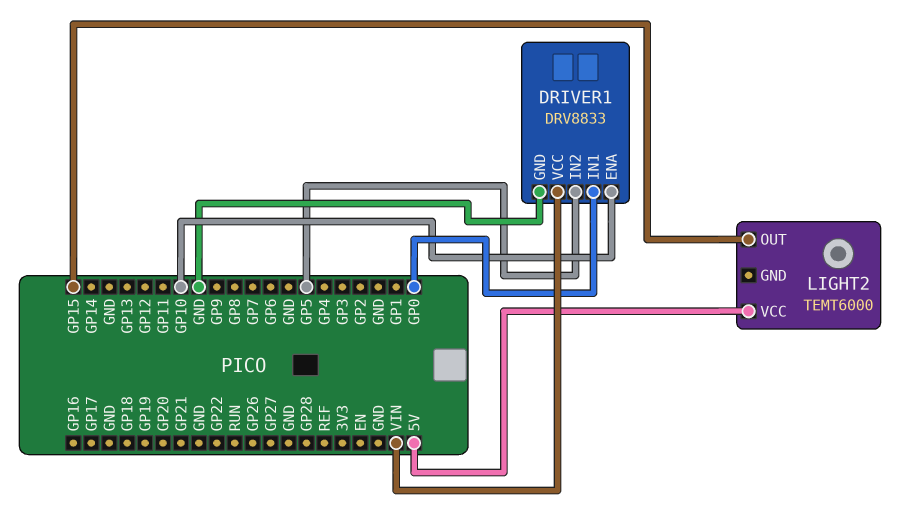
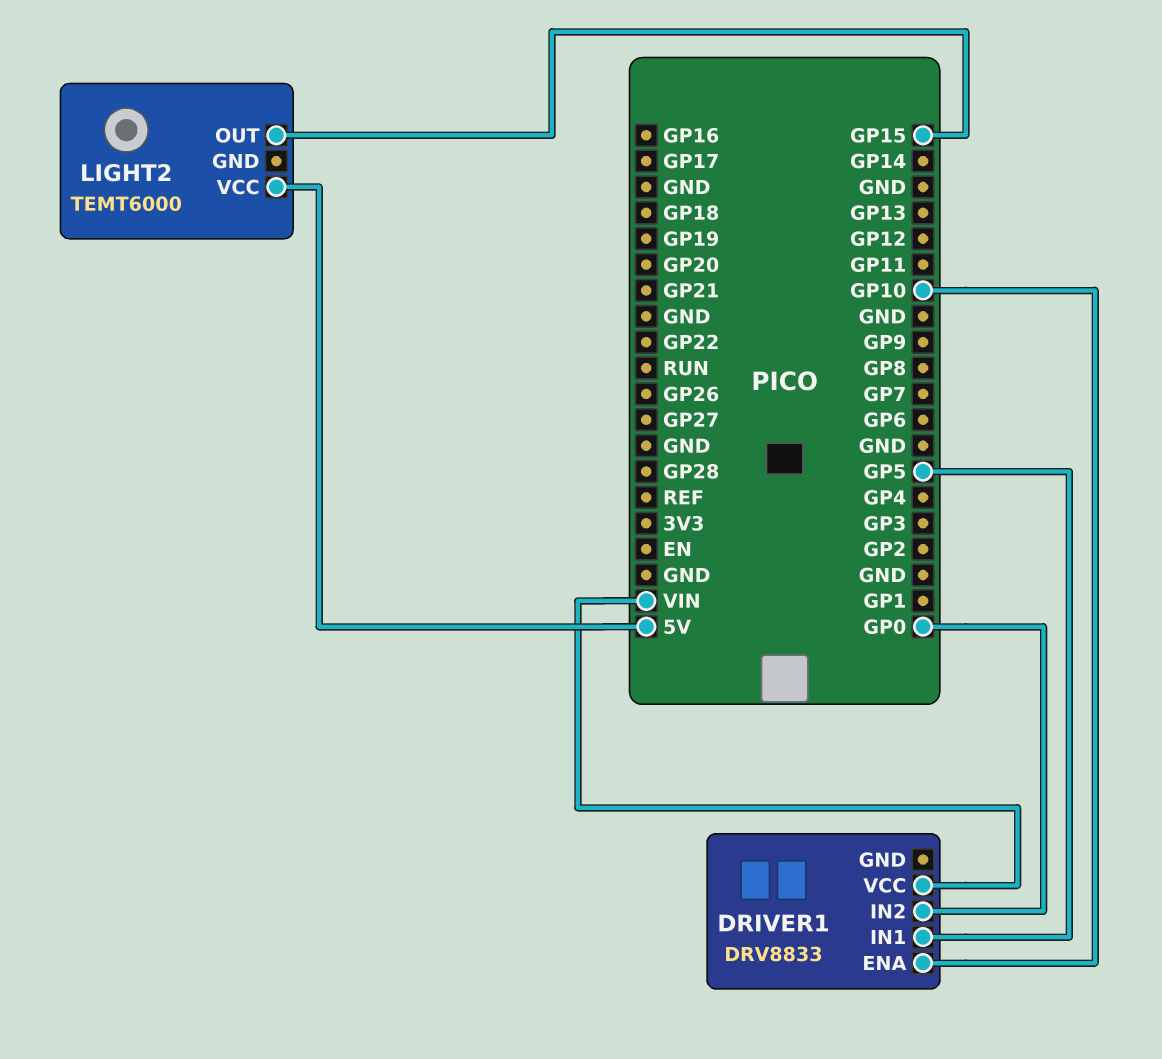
DRIVER1 pin GND: GND -> none
DRIVER1 pin IN1: GP0 -> GP5
DRIVER1 pin IN2: GP5 -> GP0

